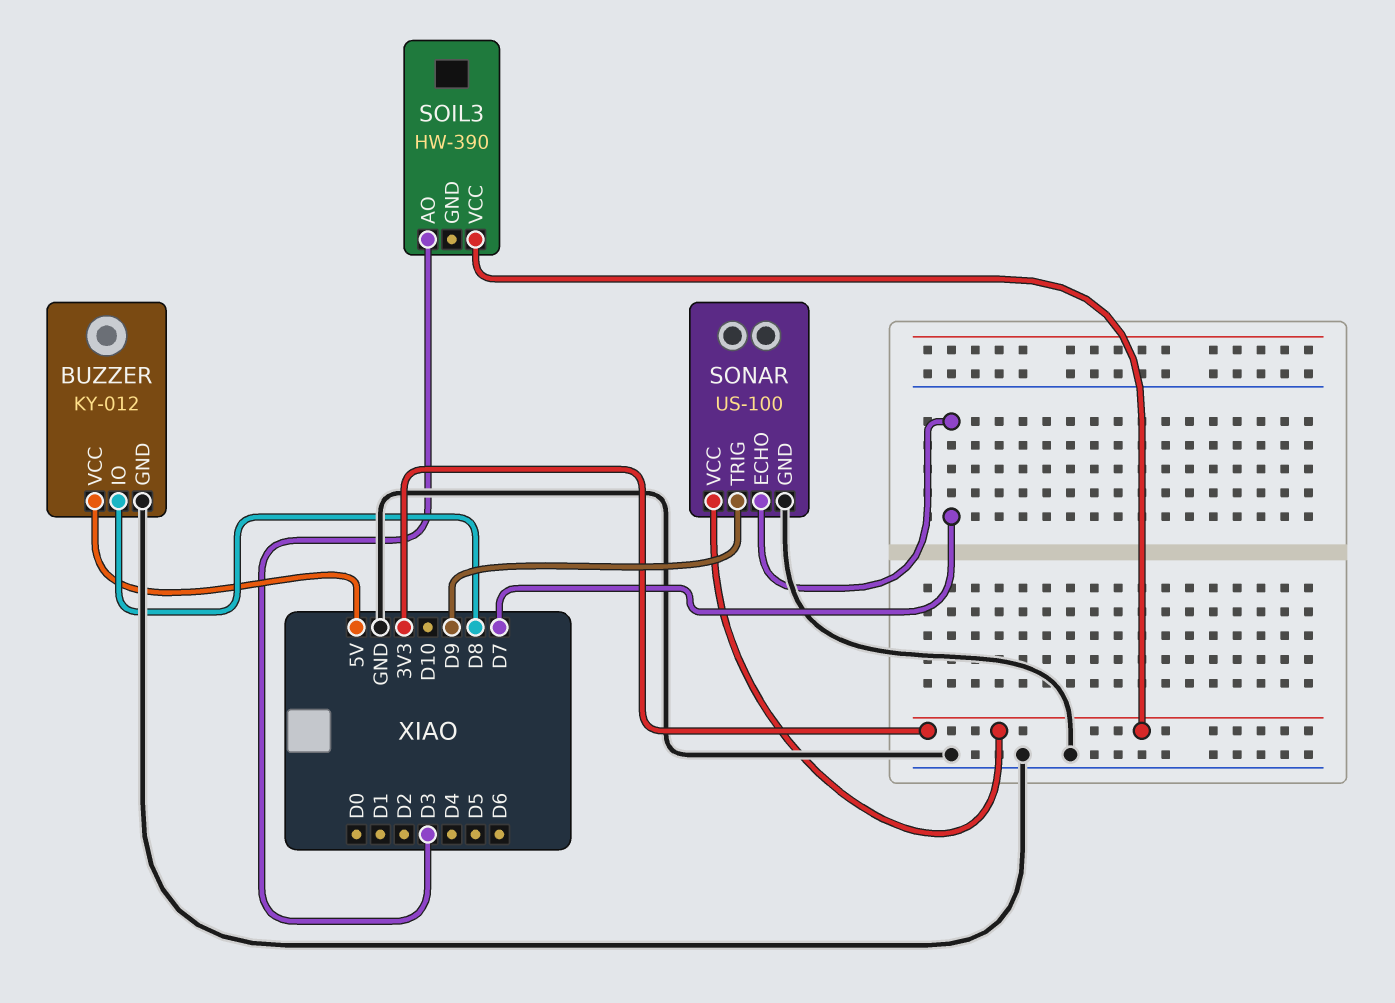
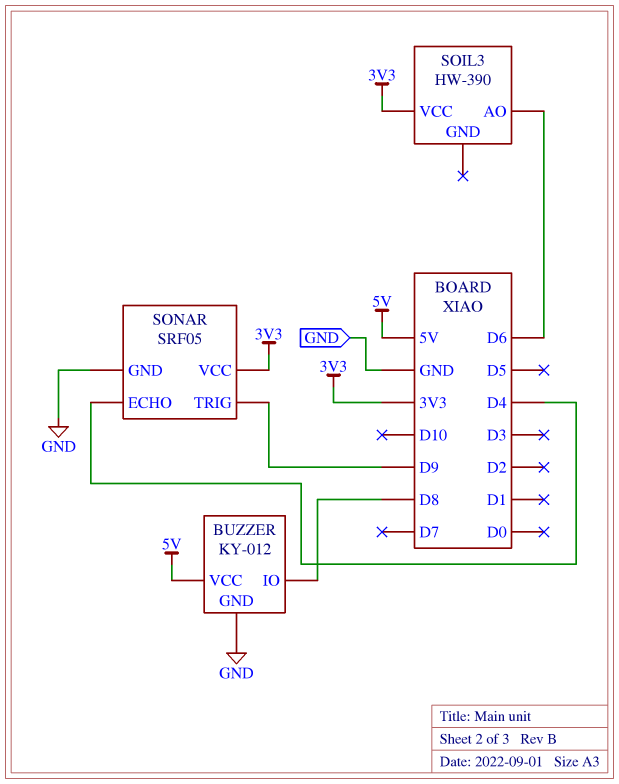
SOIL3 pin AO: D3 -> D6
SONAR: US-100 -> SRF05
SONAR pin ECHO: D7 -> D4

